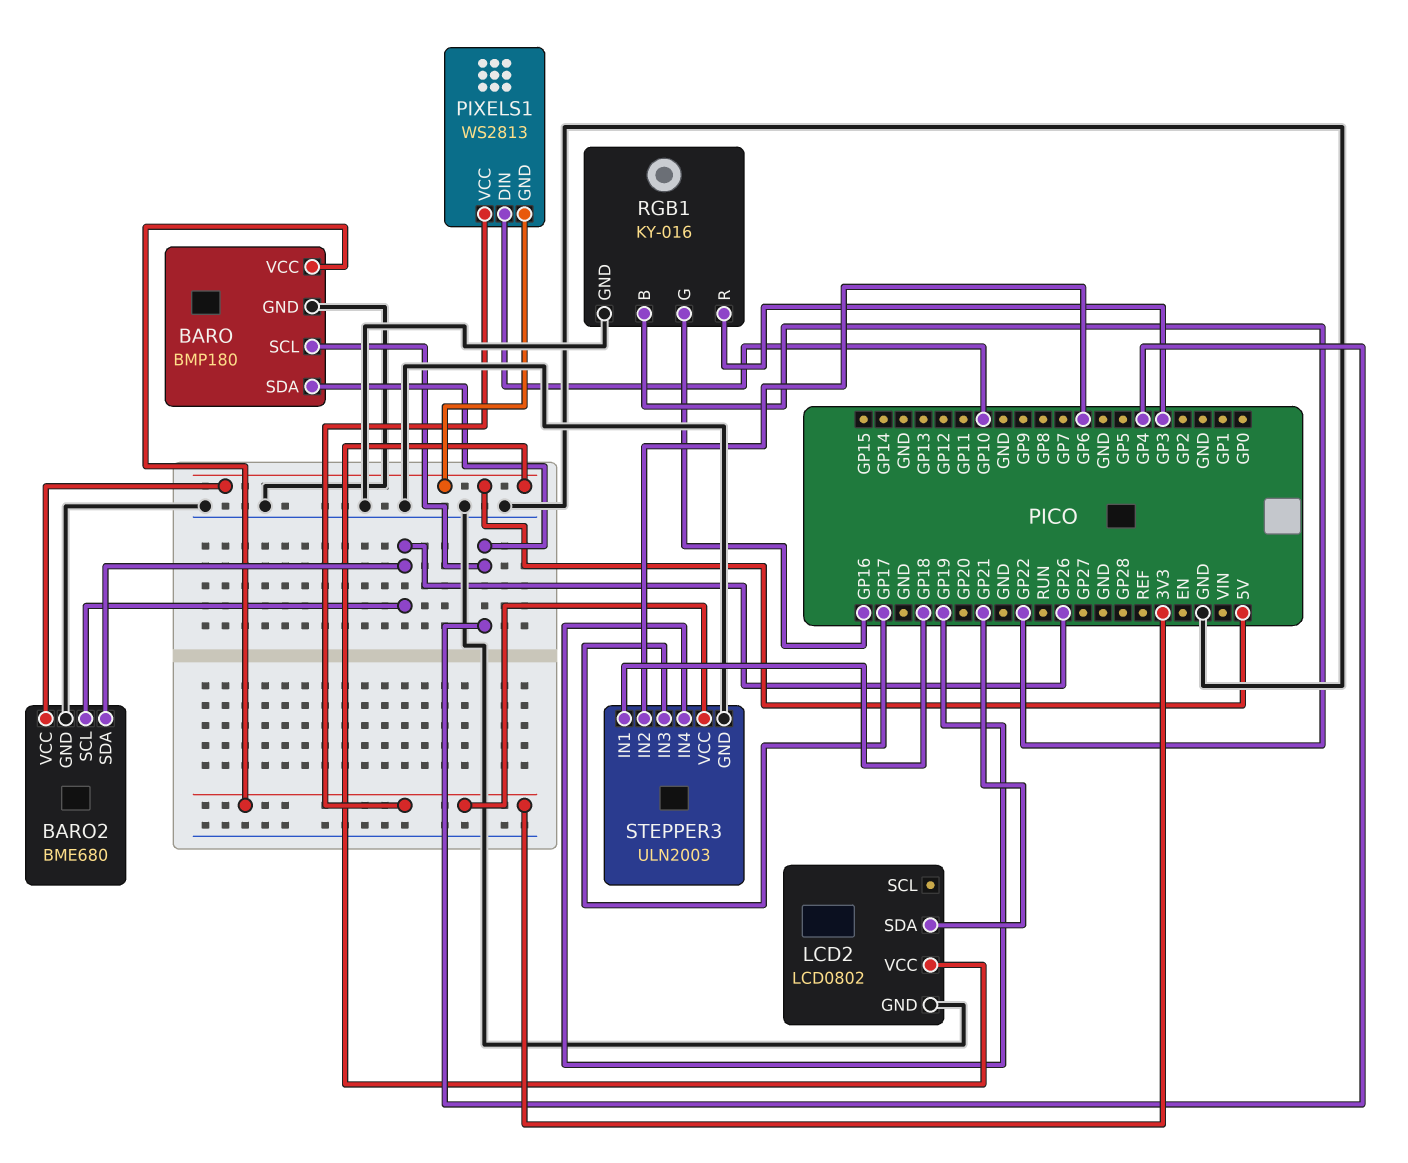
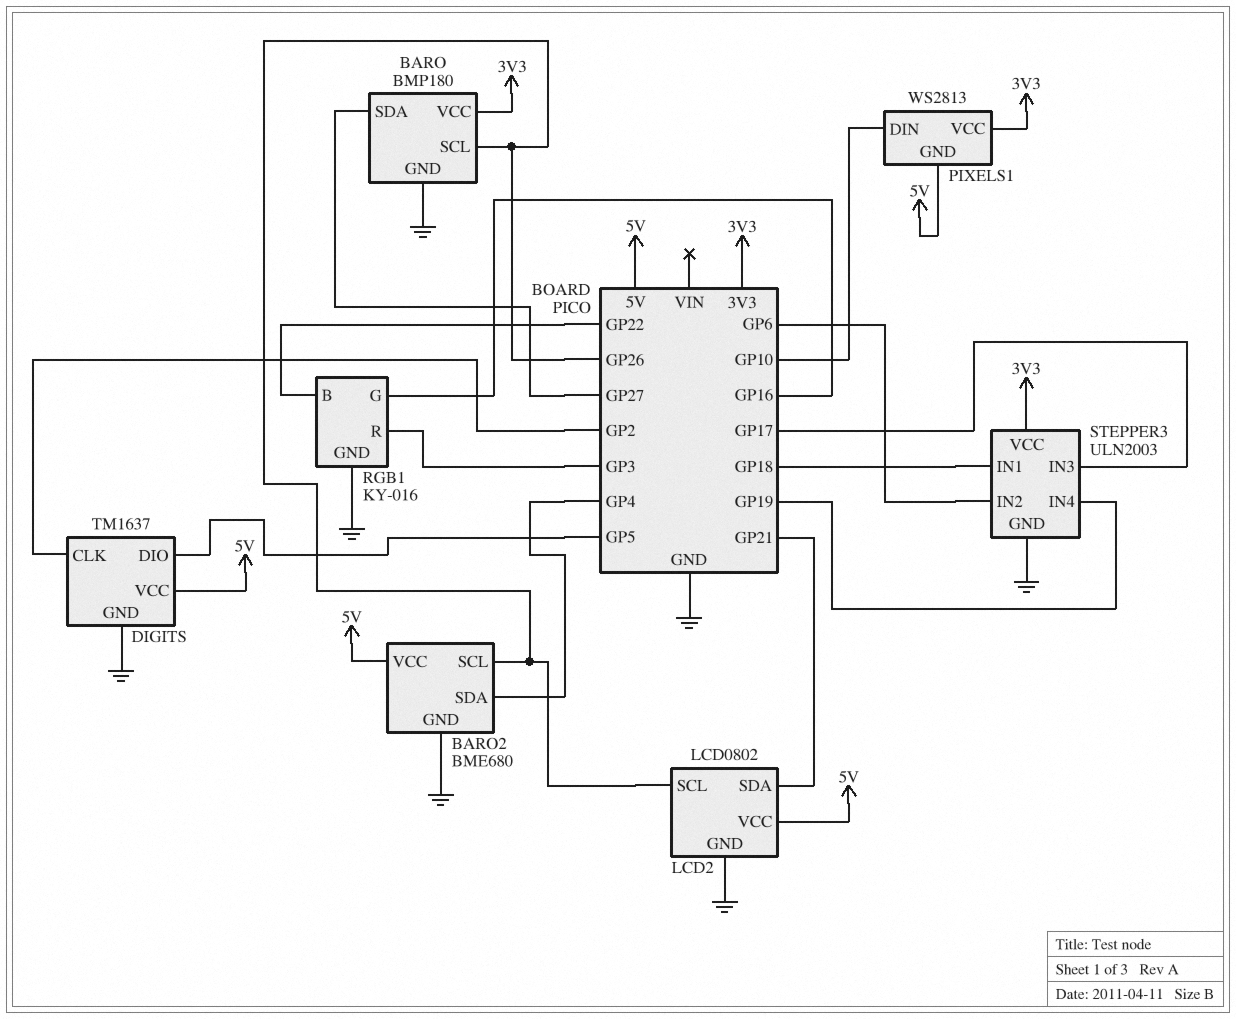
BARO pin SCL: GP4 -> GP26
BARO pin SDA: GP4 -> GP27
BARO2 pin SDA: GP26 -> GP4
DIGITS: none -> TM1637
DIGITS pin CLK: none -> GP2
DIGITS pin DIO: none -> GP5
DIGITS pin GND: none -> GND
DIGITS pin VCC: none -> 5V
LCD2 pin SCL: none -> GP26

